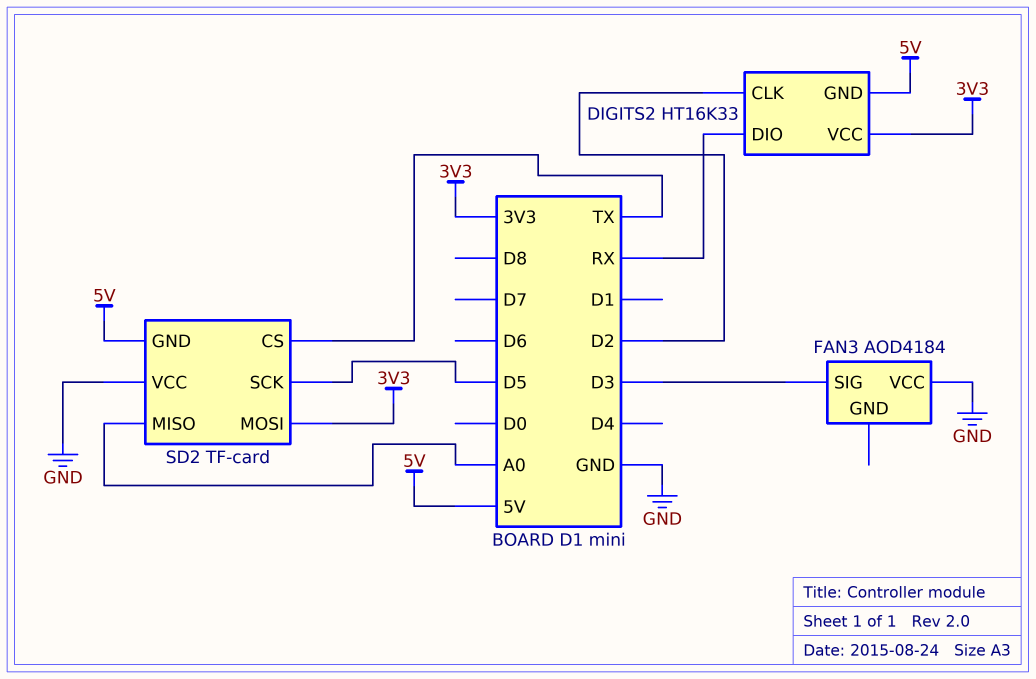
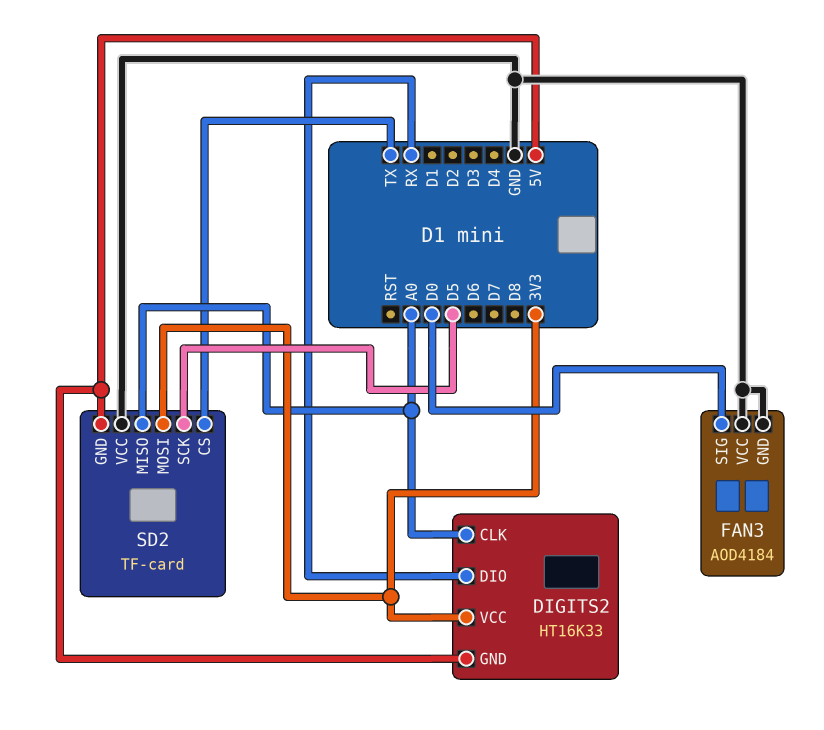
DIGITS2 pin CLK: D2 -> A0
FAN3 pin GND: none -> GND
FAN3 pin SIG: D3 -> D0

